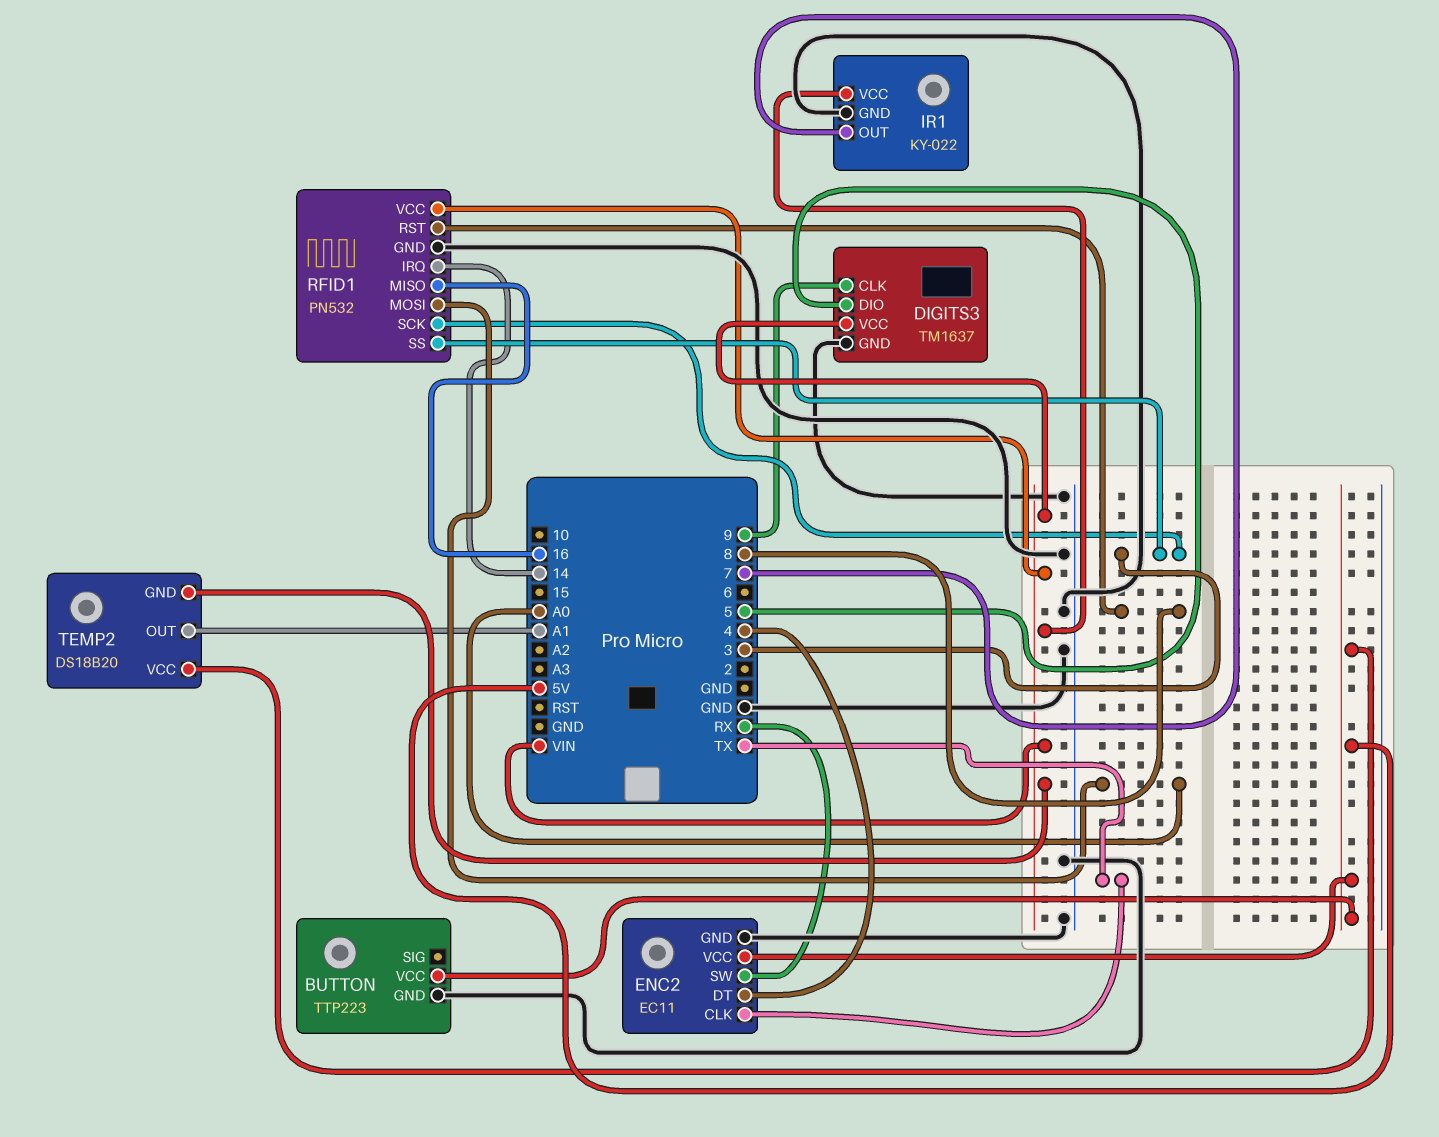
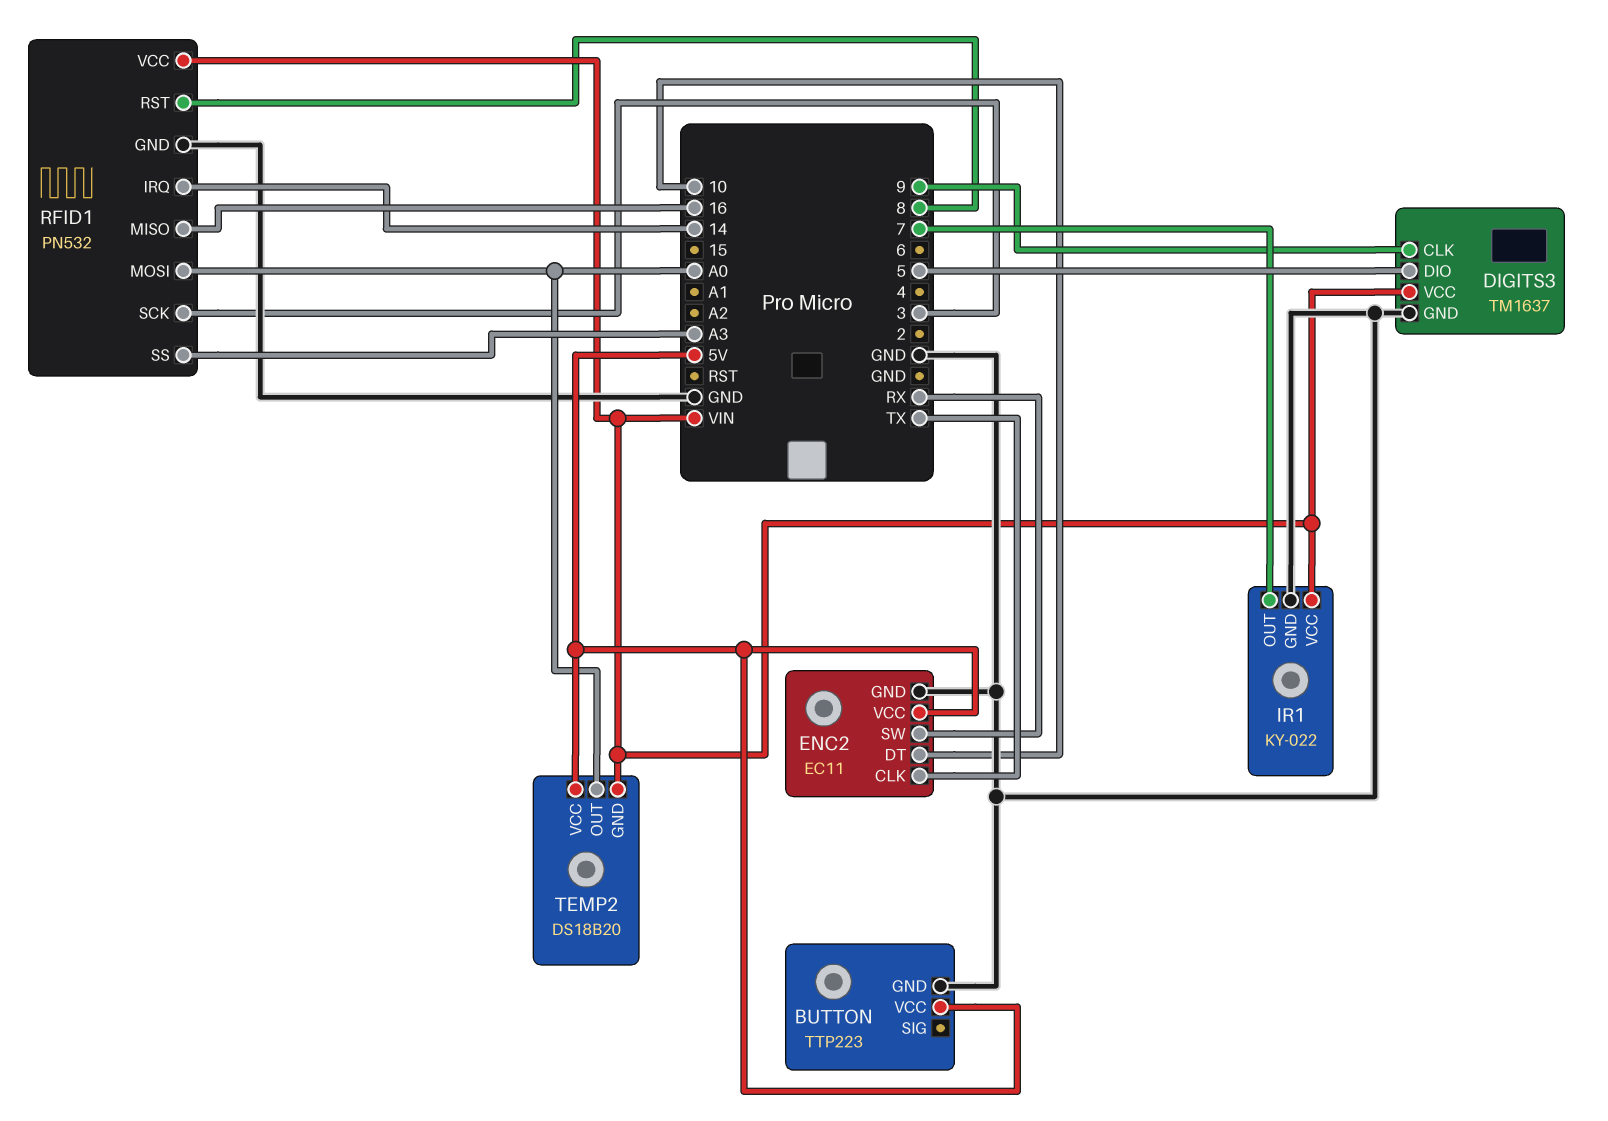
ENC2 pin DT: 4 -> 10
RFID1 pin SS: 3 -> A3
TEMP2 pin OUT: A1 -> A0

